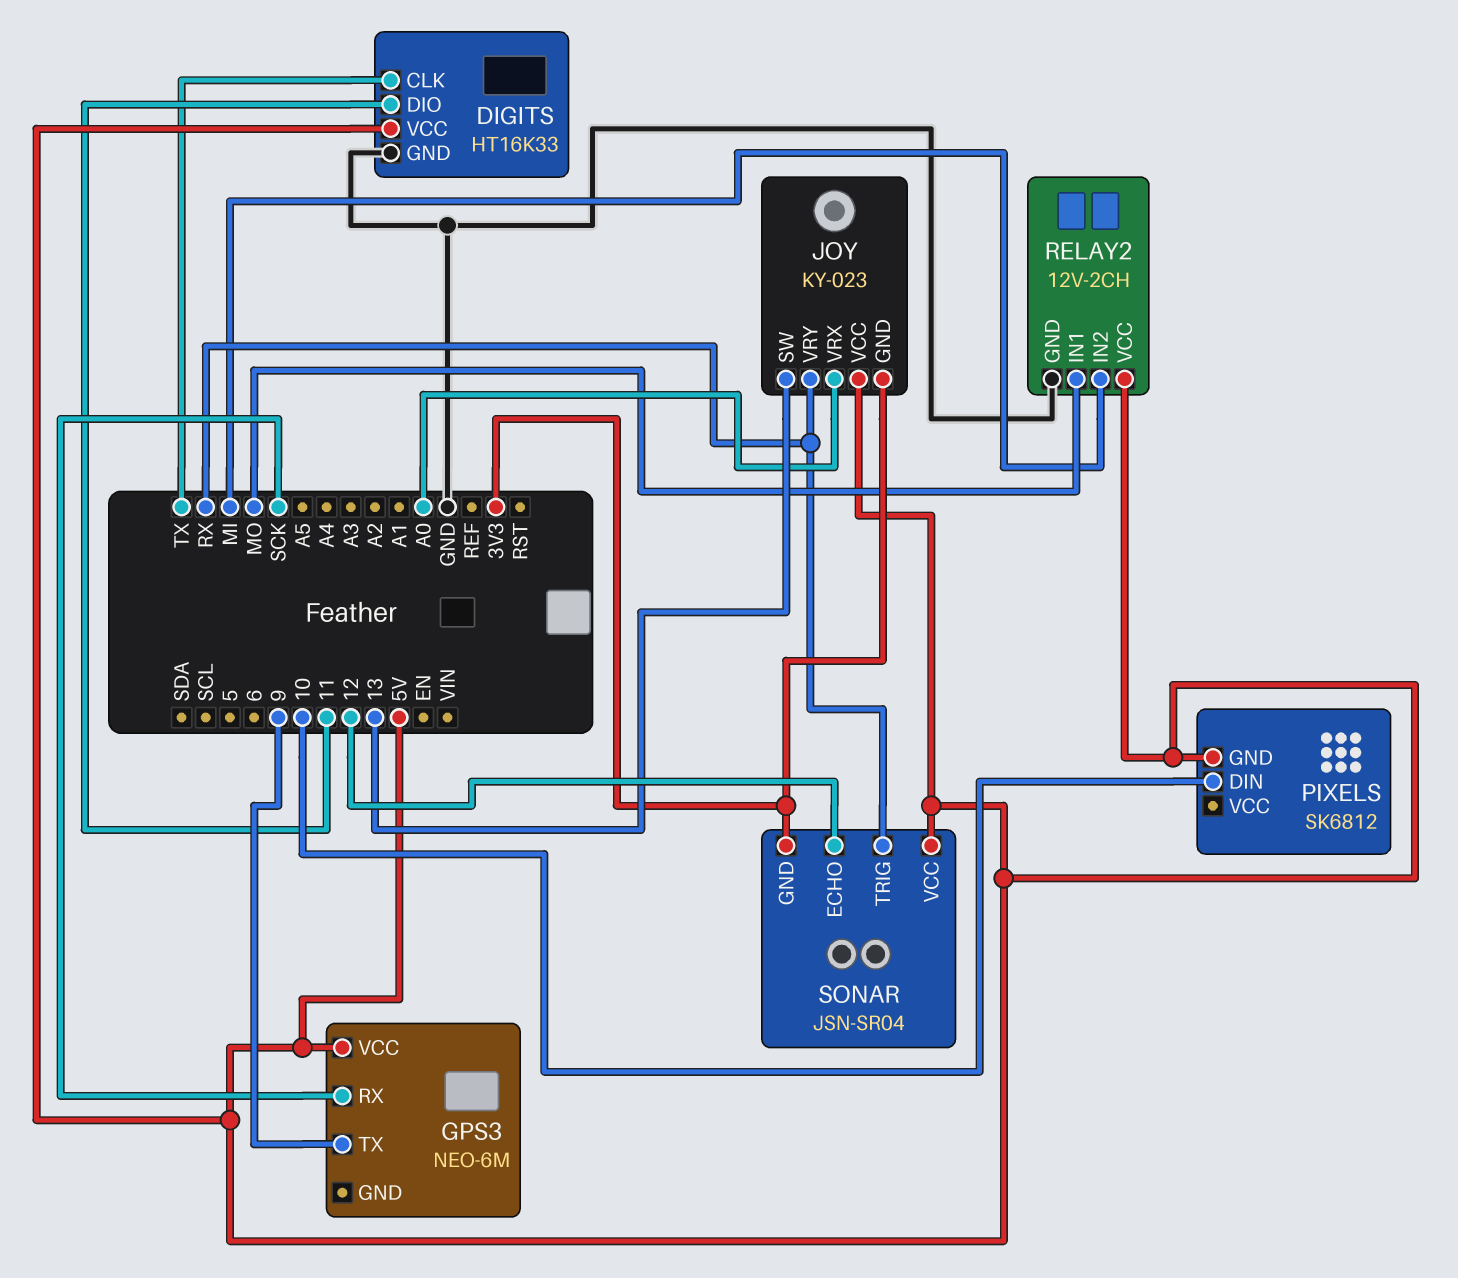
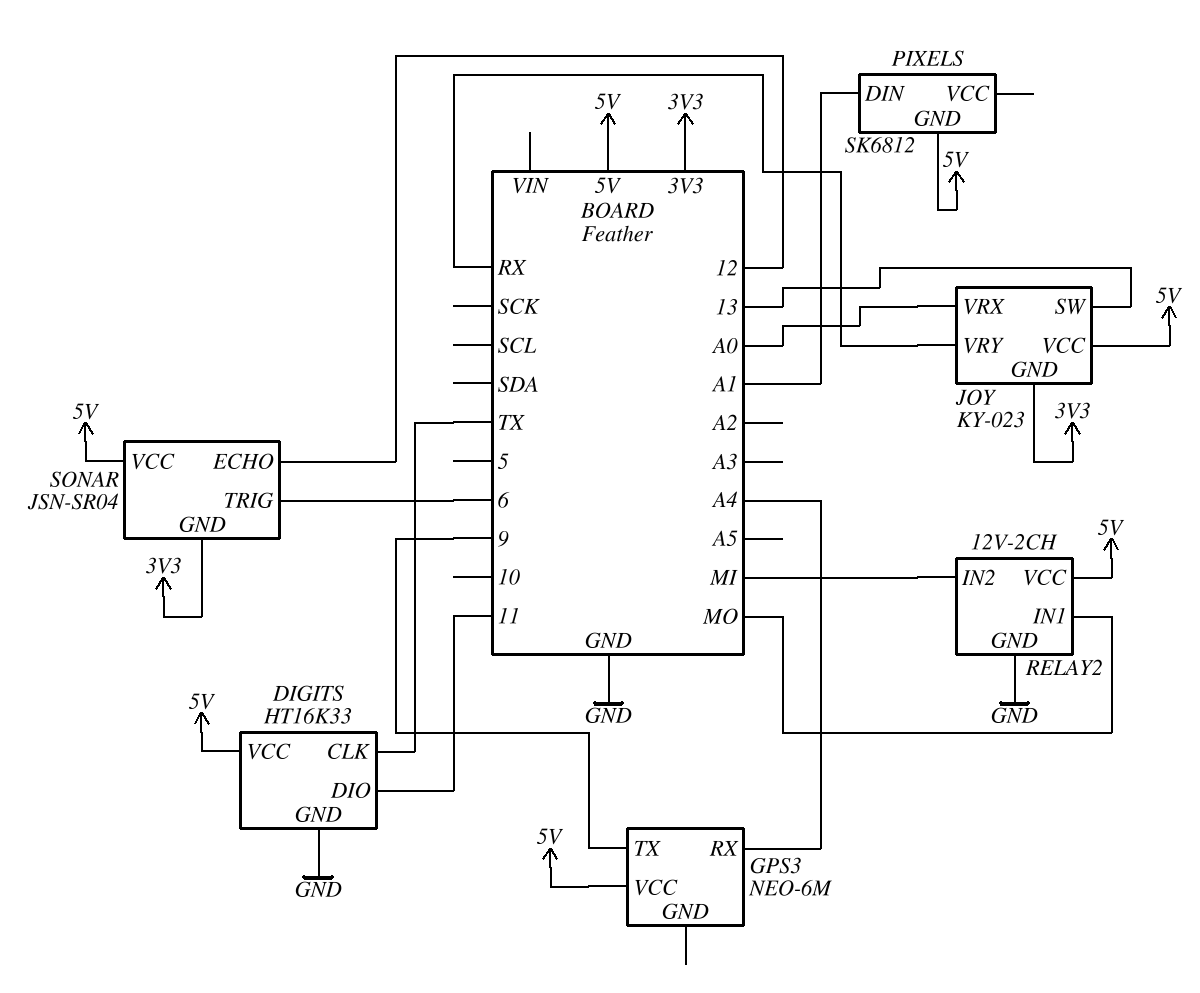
GPS3 pin RX: SCK -> A4
PIXELS pin DIN: 10 -> A1
SONAR pin TRIG: RX -> 6

